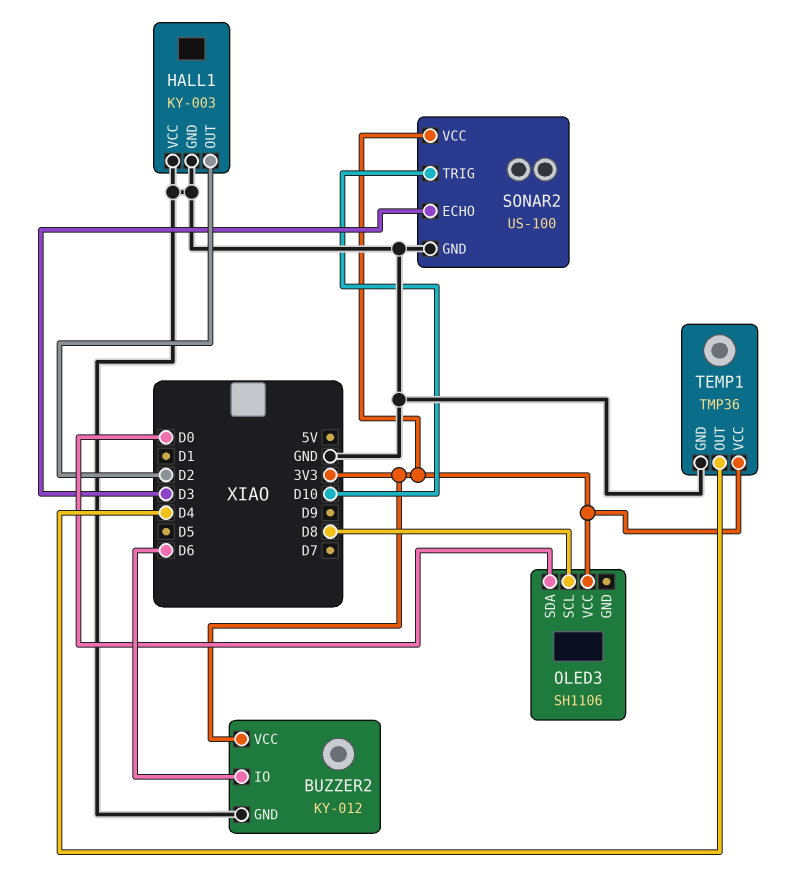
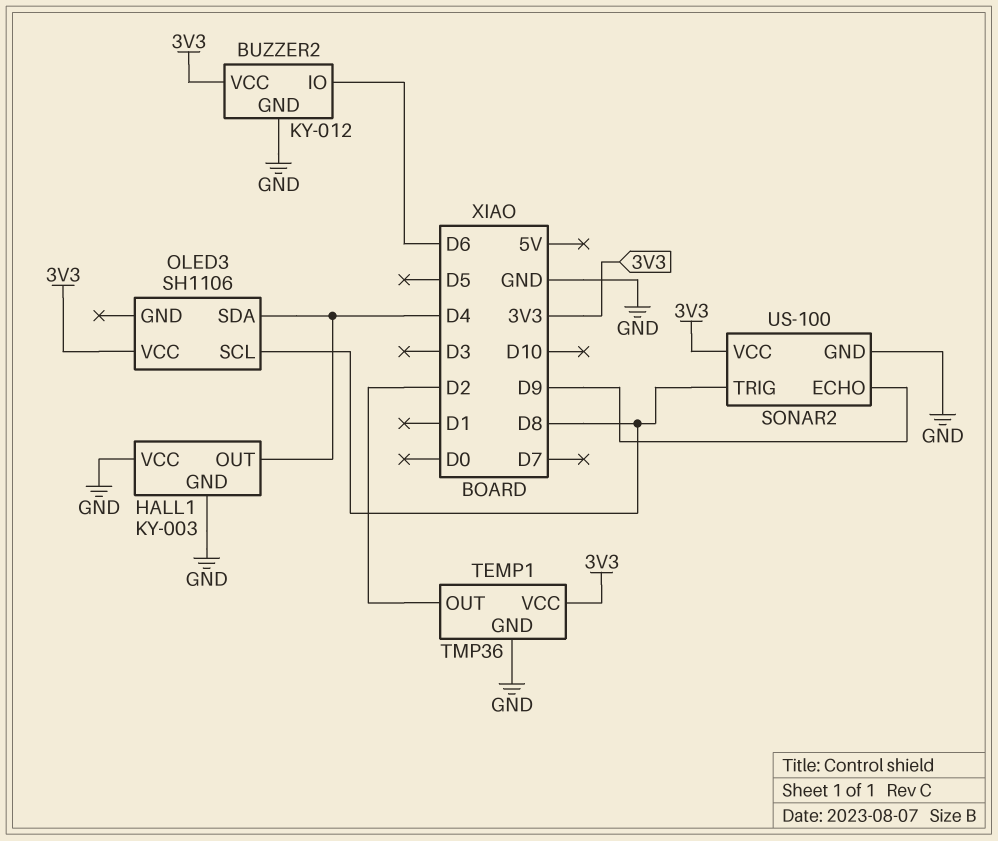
HALL1 pin OUT: D2 -> D4
OLED3 pin SDA: D0 -> D4
SONAR2 pin ECHO: D3 -> D9
SONAR2 pin TRIG: D10 -> D8
TEMP1 pin OUT: D4 -> D2

